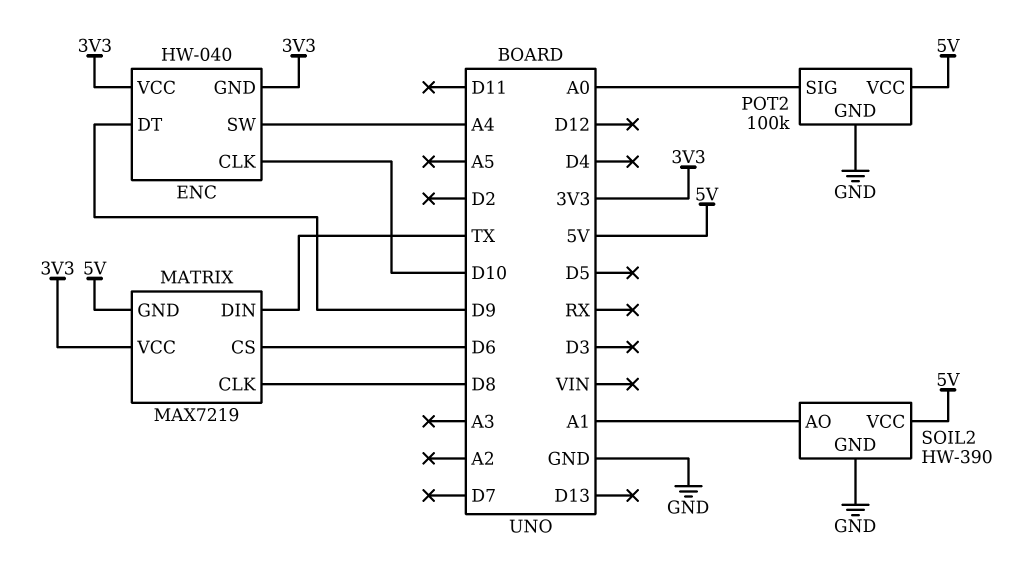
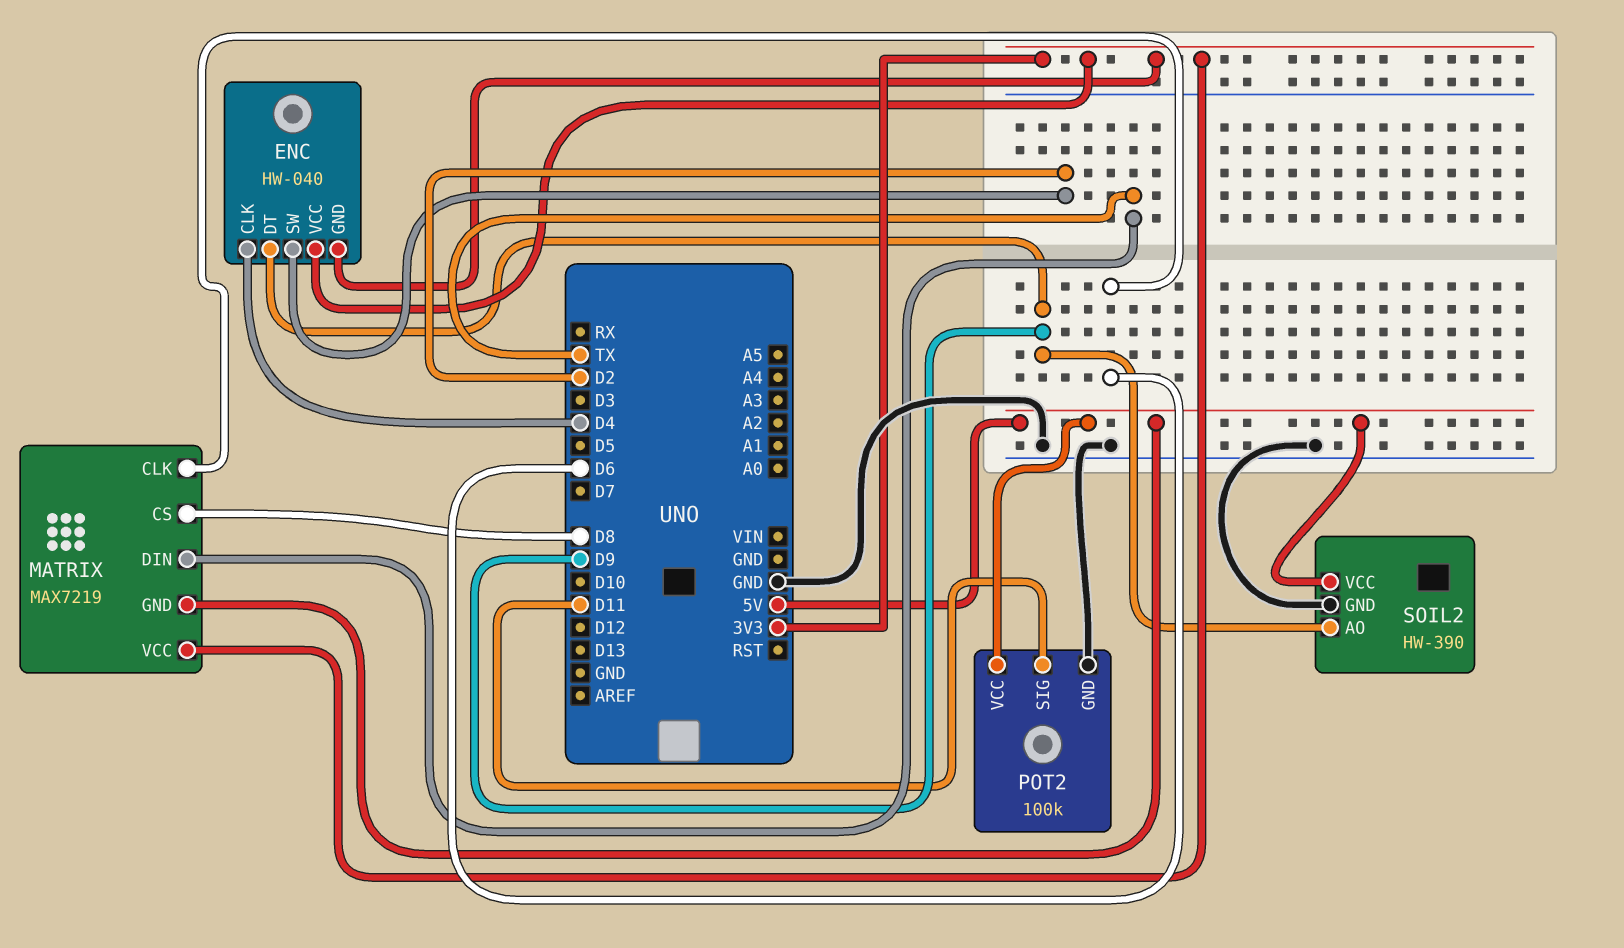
ENC pin CLK: D10 -> D4
ENC pin SW: A4 -> D2
MATRIX pin CLK: D8 -> D6
MATRIX pin CS: D6 -> D8
POT2 pin SIG: A0 -> D11
SOIL2 pin AO: A1 -> D9

